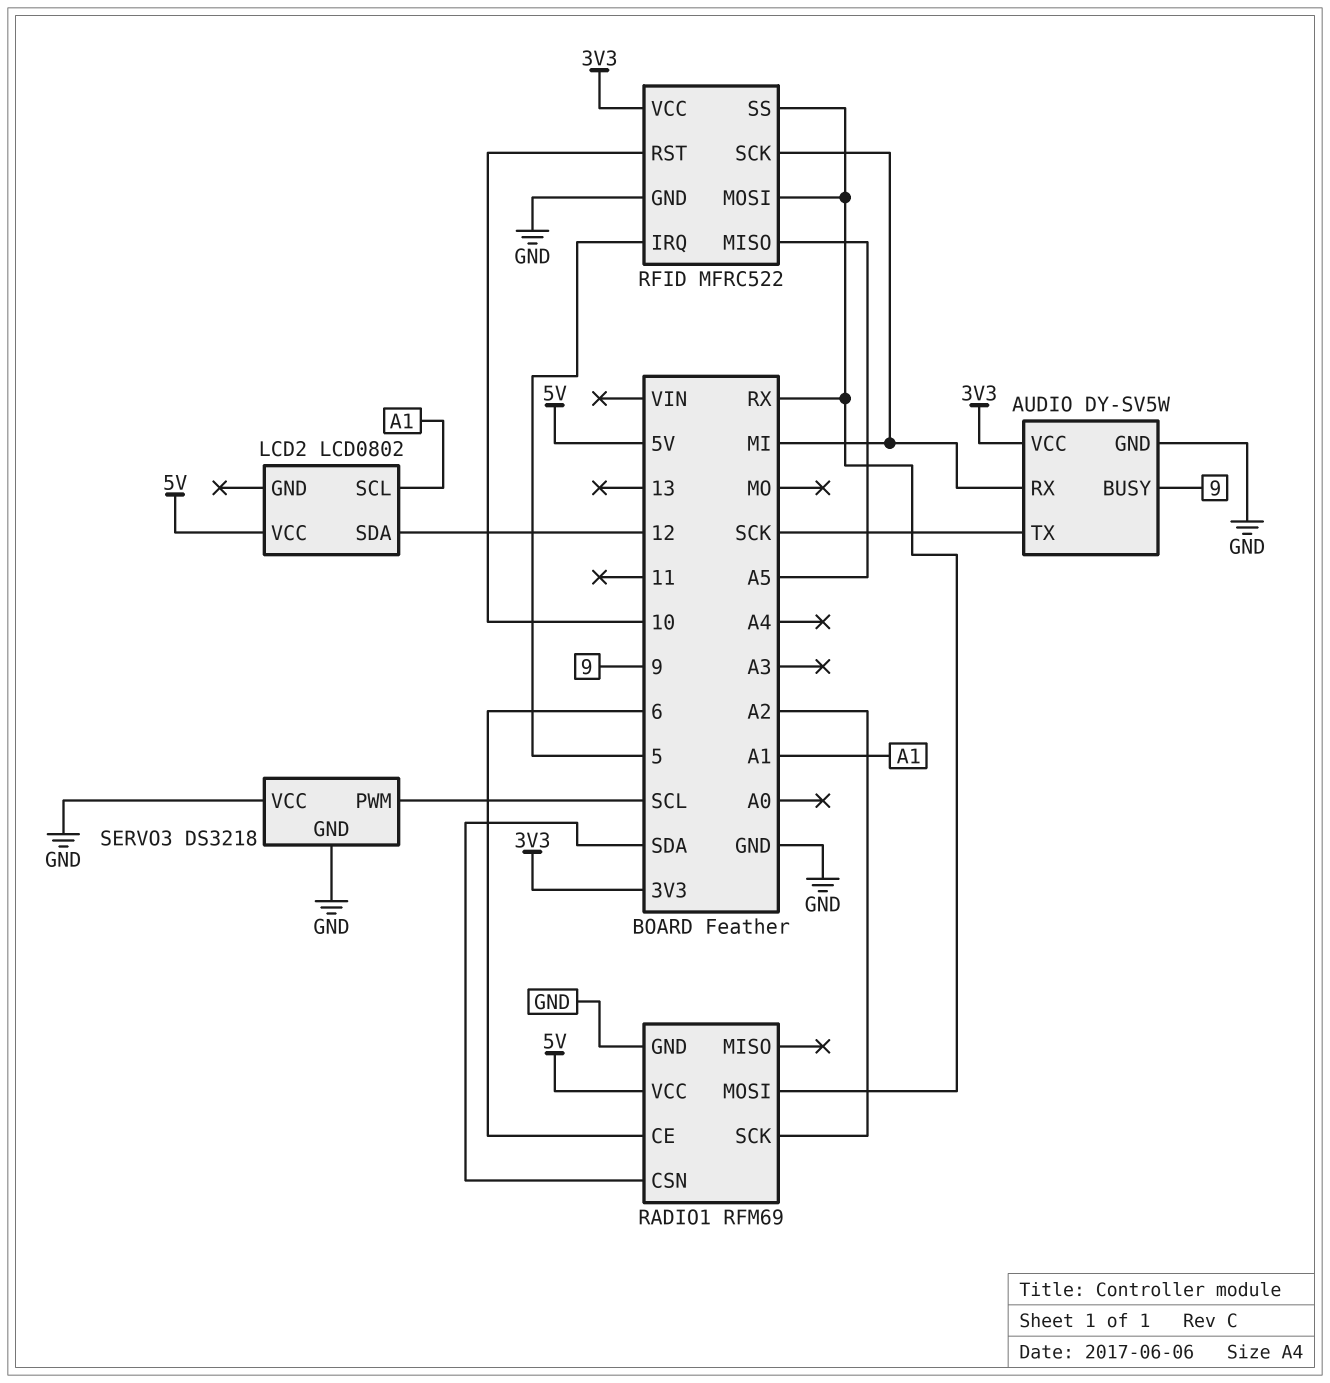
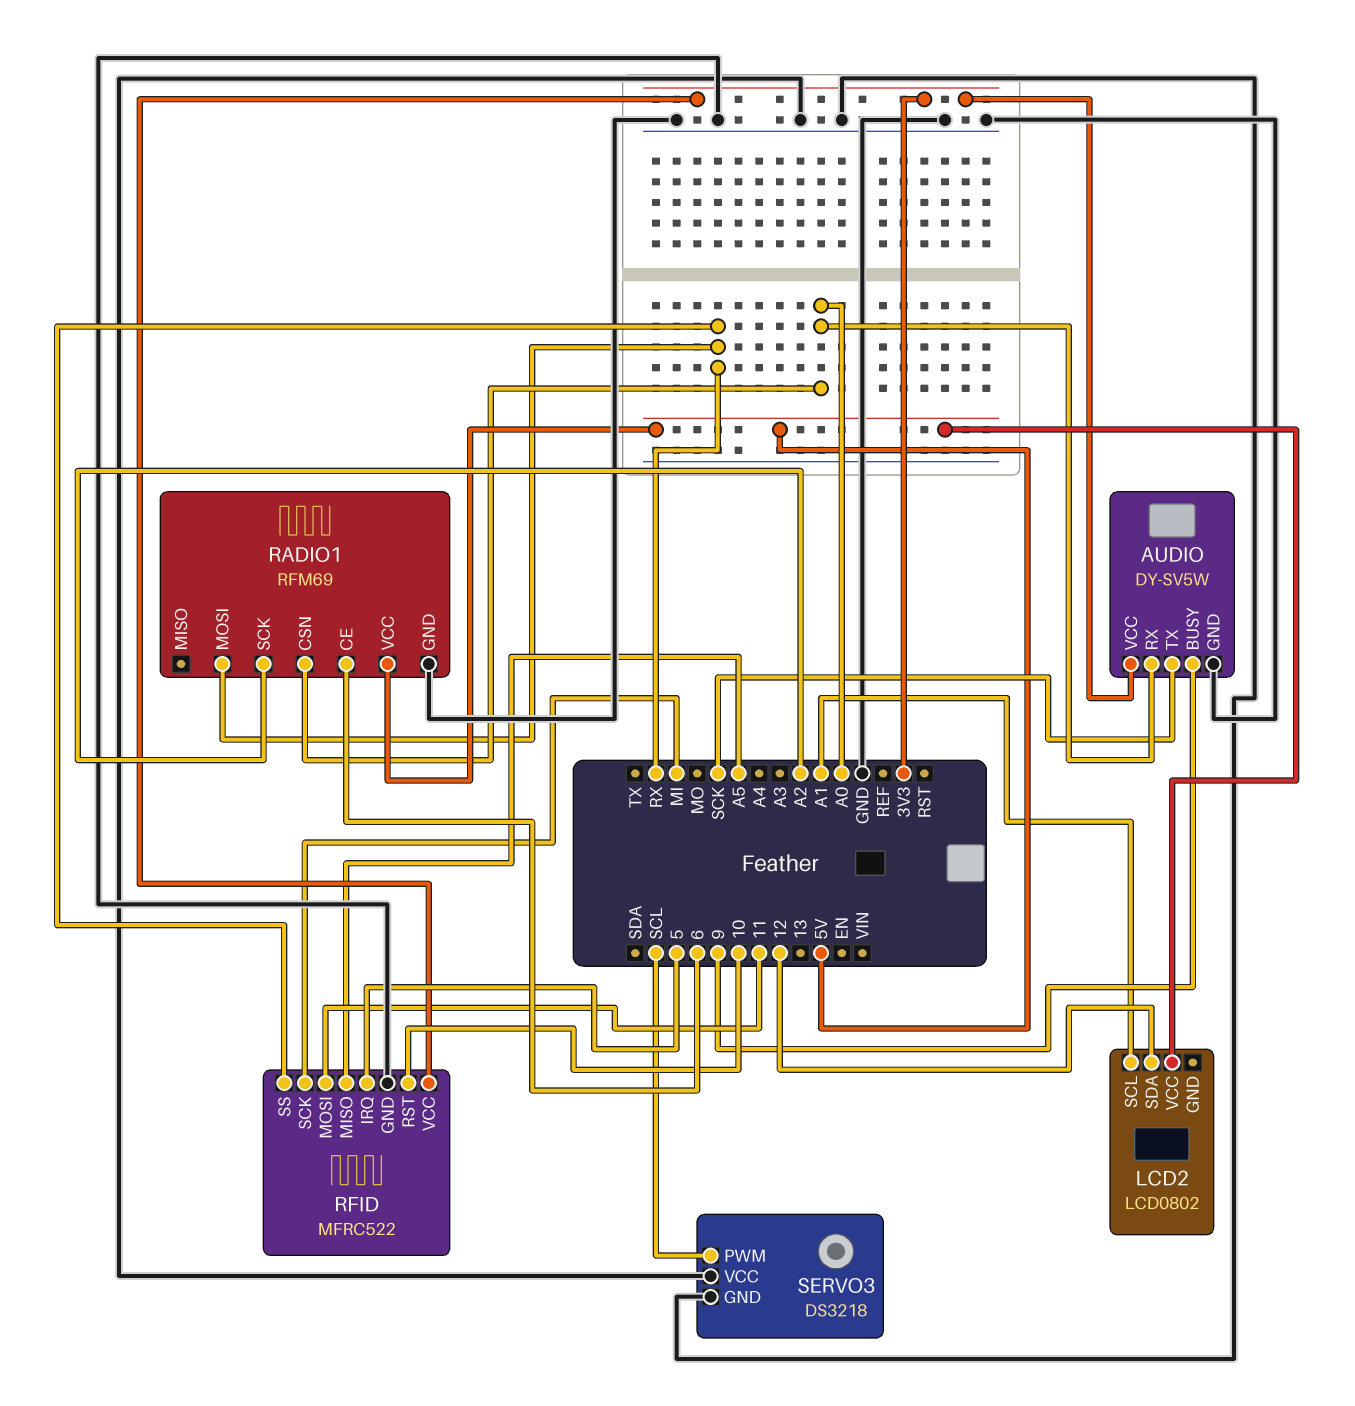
AUDIO pin RX: MI -> A0
RADIO1 pin CSN: SDA -> A0
RFID pin MOSI: RX -> 11

